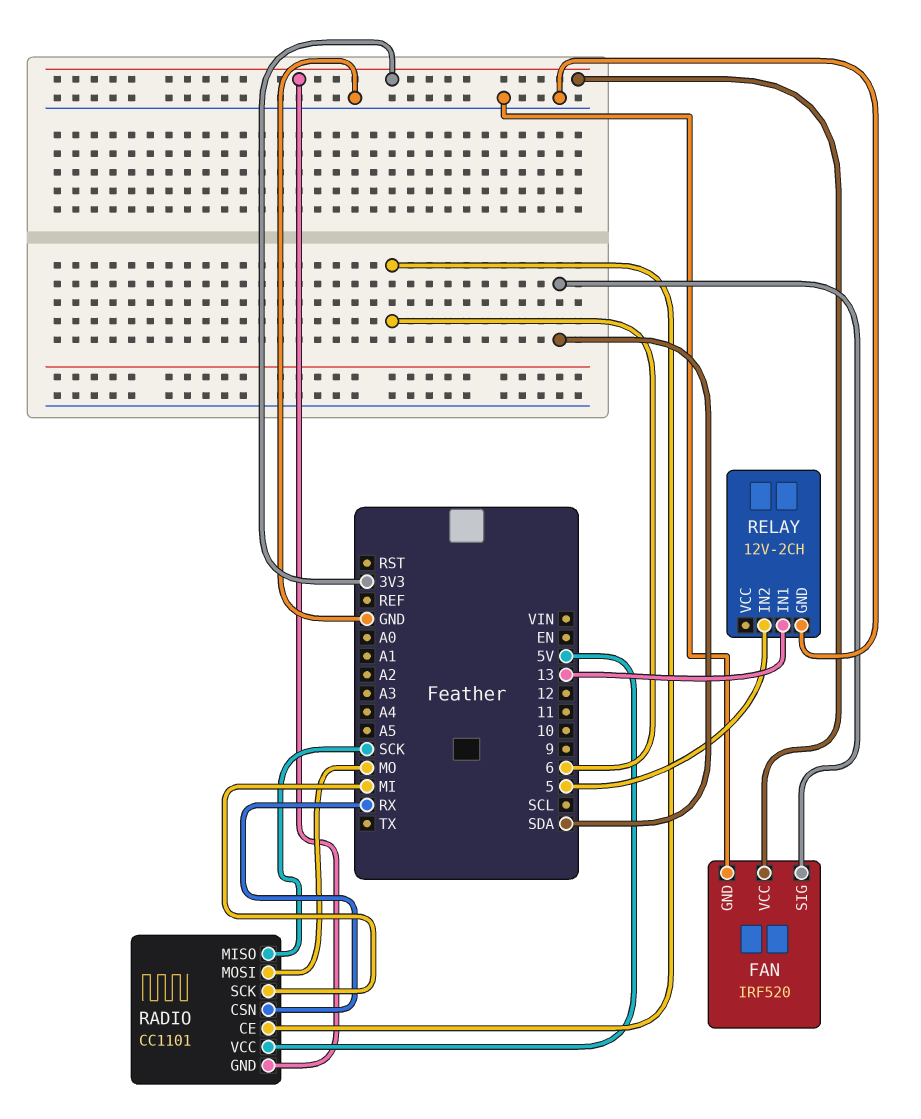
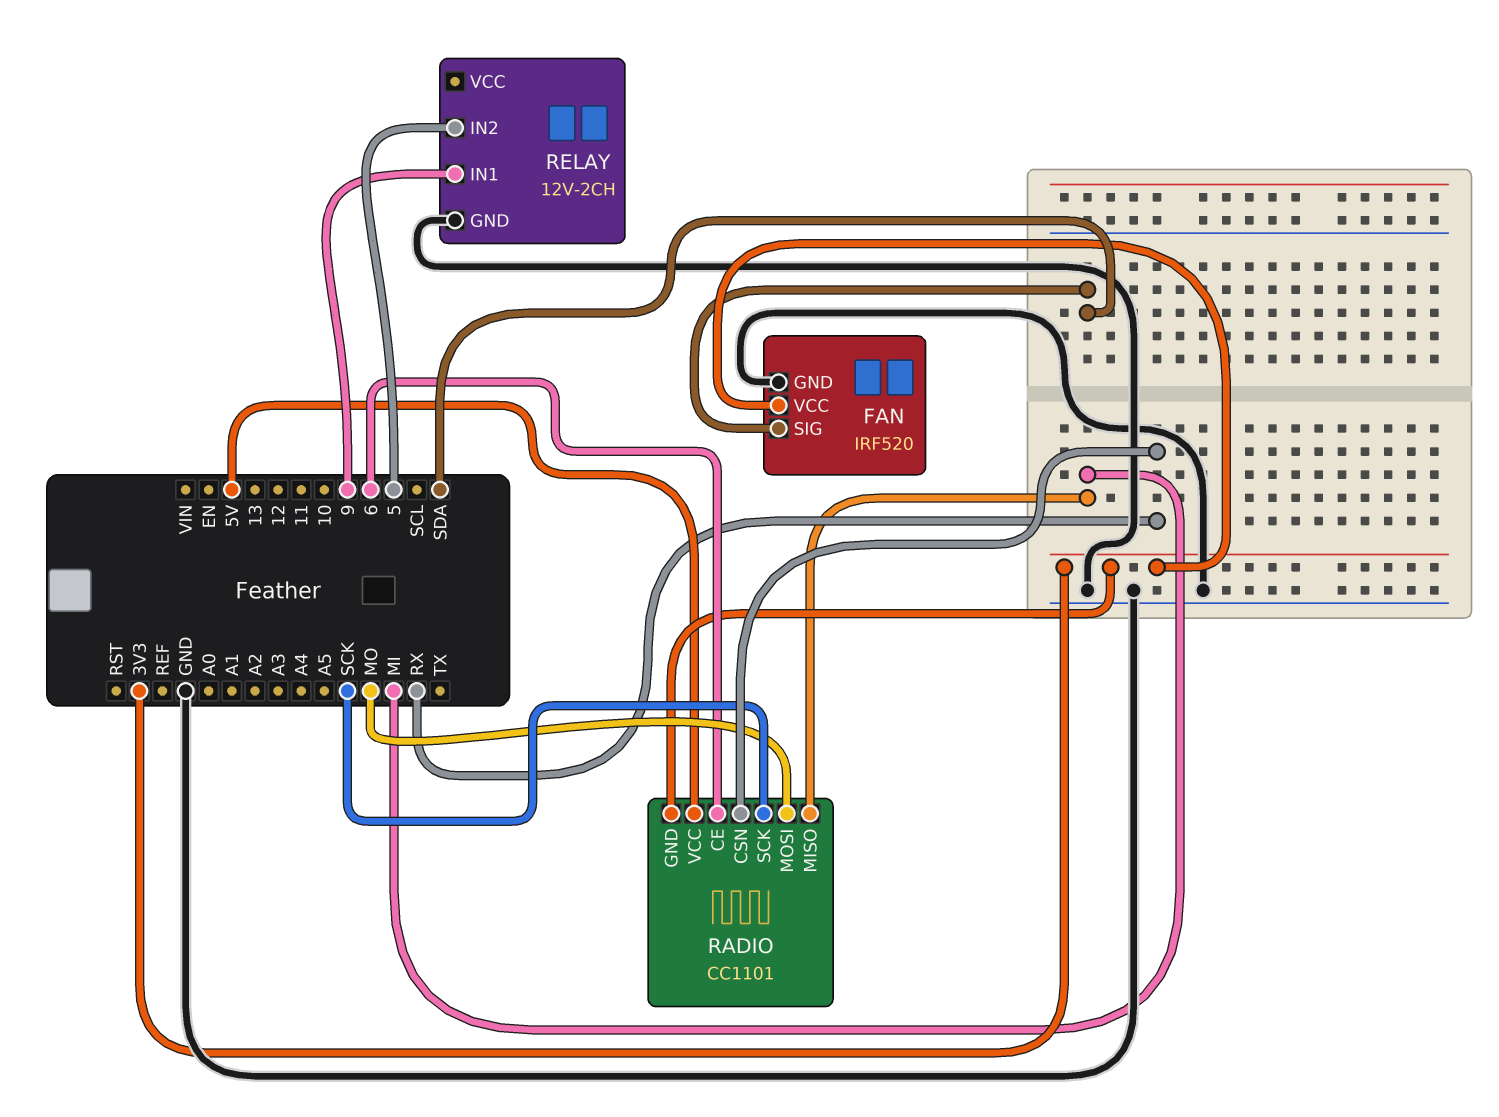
RADIO pin MISO: SCK -> MI
RADIO pin SCK: MI -> SCK
RELAY pin IN1: 13 -> 9

